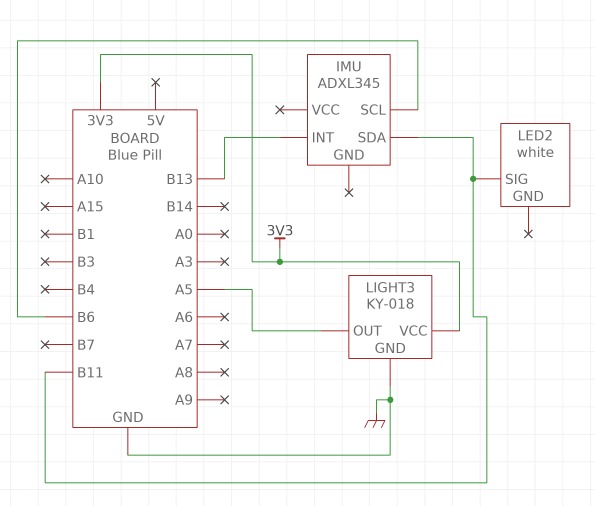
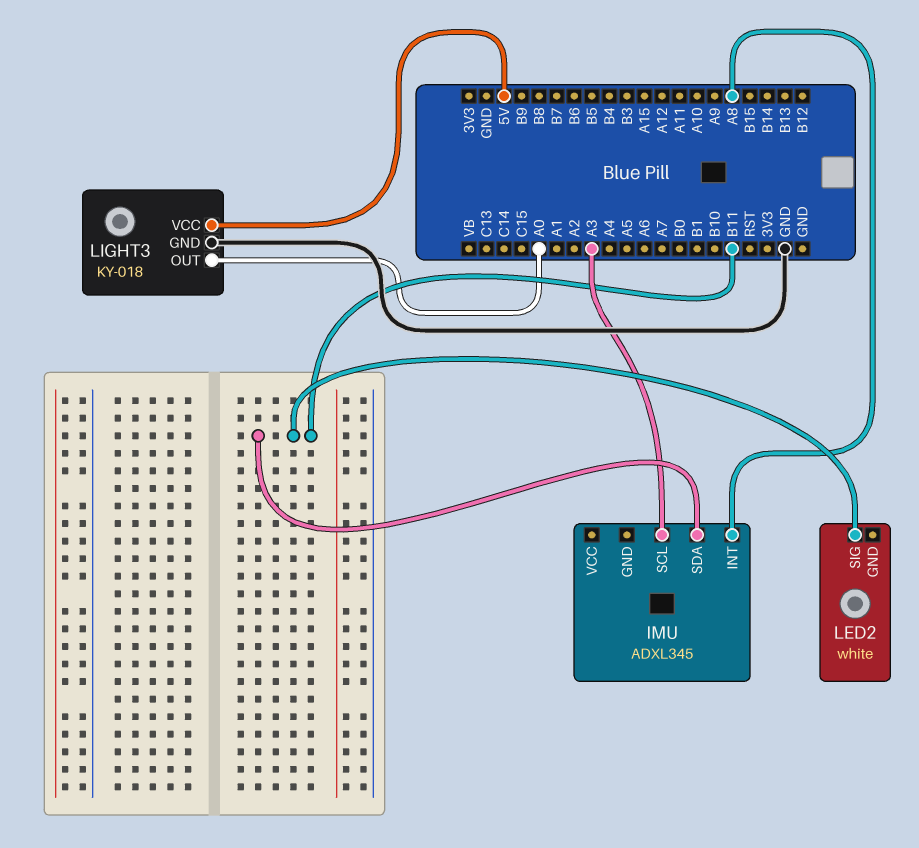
IMU pin INT: B13 -> A8
IMU pin SCL: B6 -> A3
LIGHT3 pin OUT: A5 -> A0
LIGHT3 pin VCC: 3V3 -> 5V

